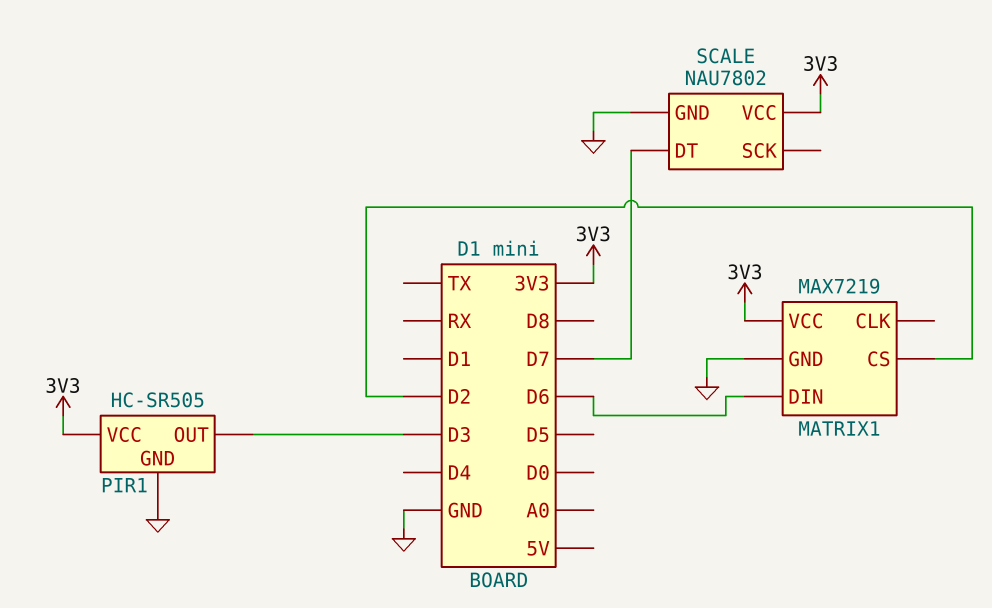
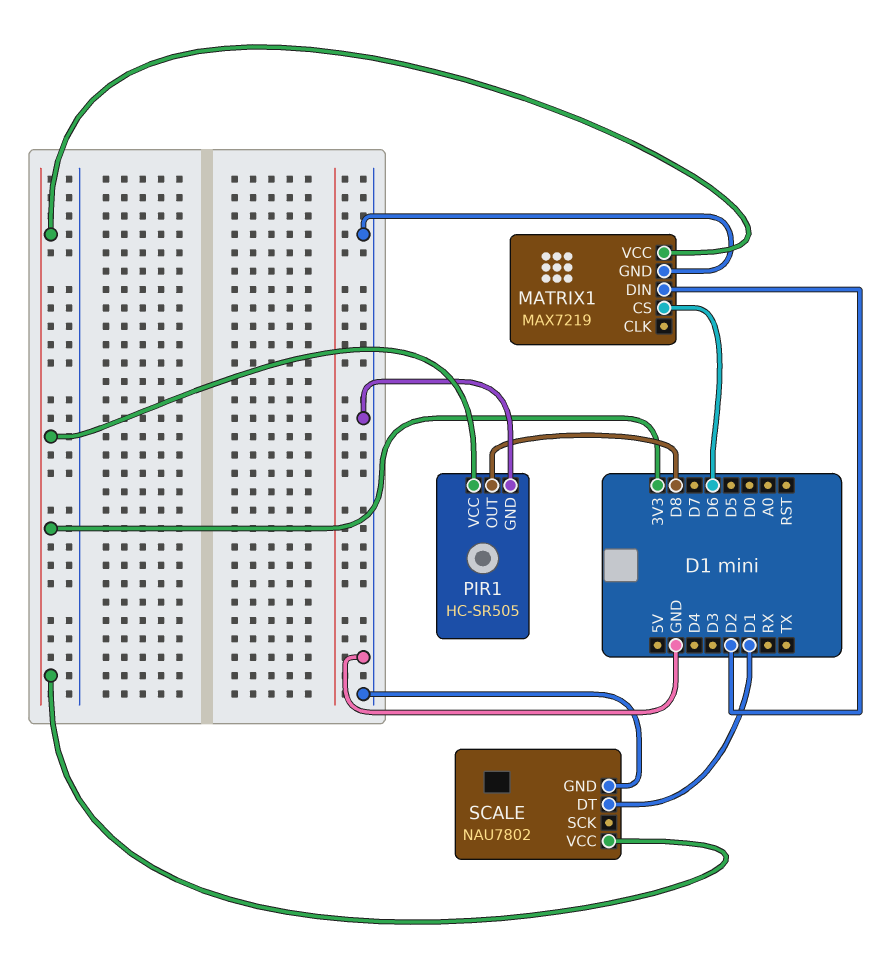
MATRIX1 pin CS: D2 -> D6
MATRIX1 pin DIN: D6 -> D2
PIR1 pin OUT: D3 -> D8
SCALE pin DT: D7 -> D1

